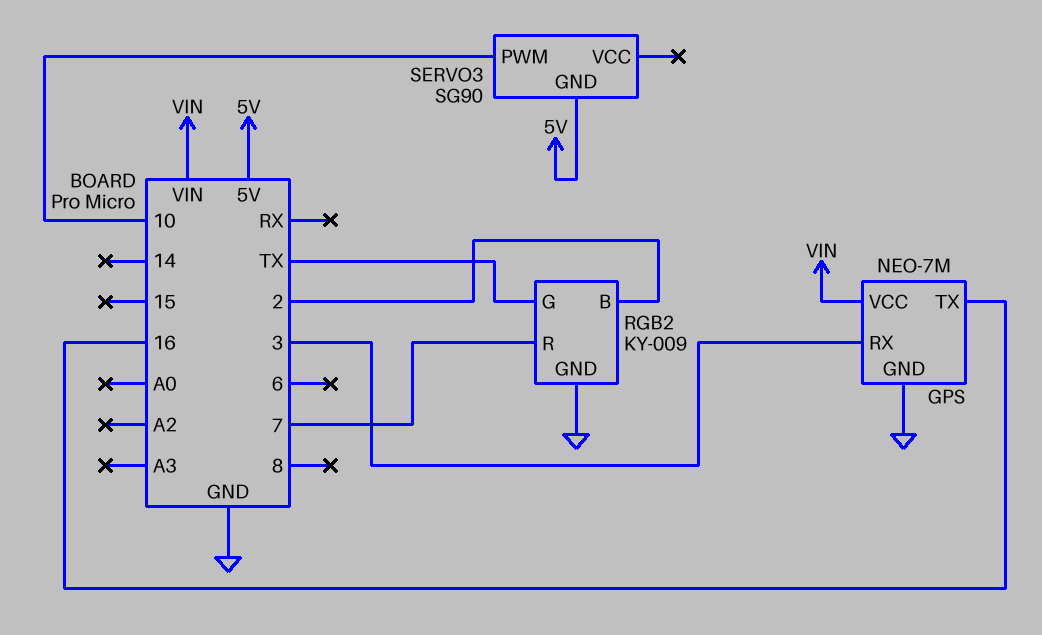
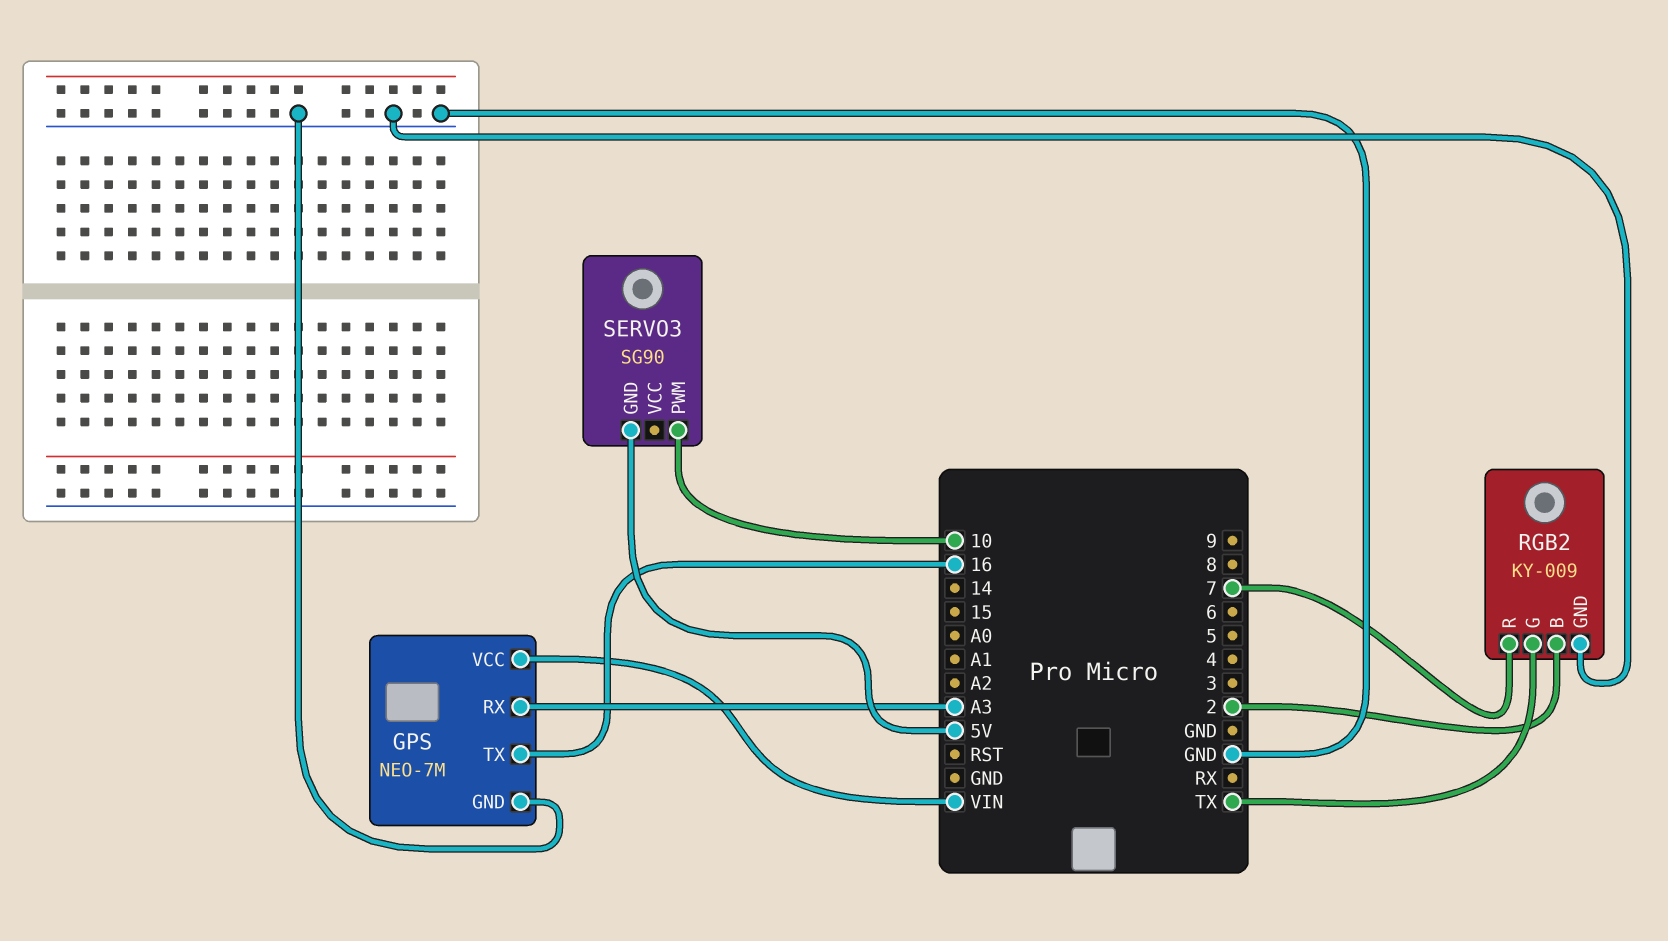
GPS pin RX: 3 -> A3

